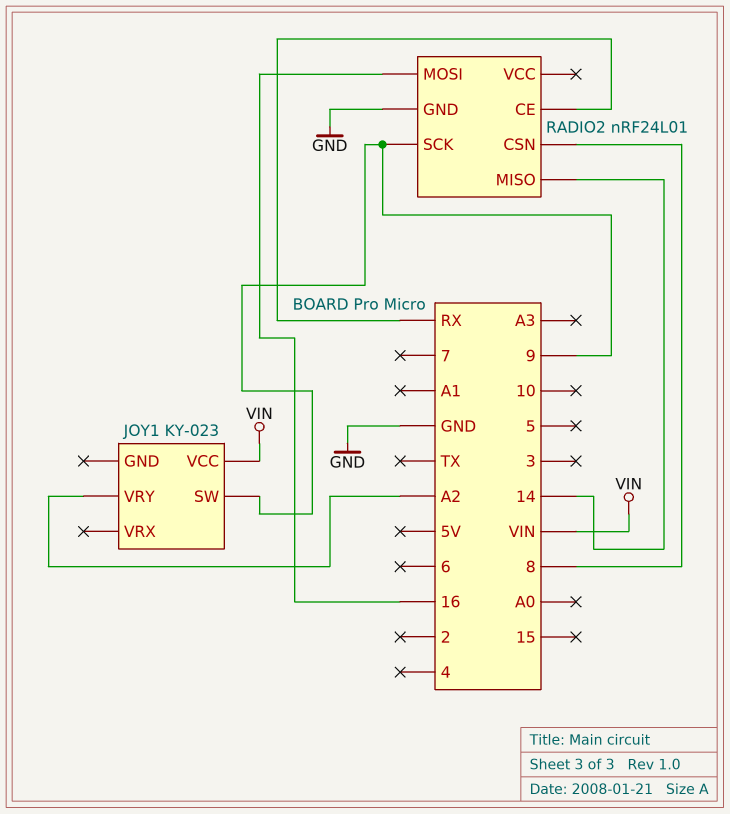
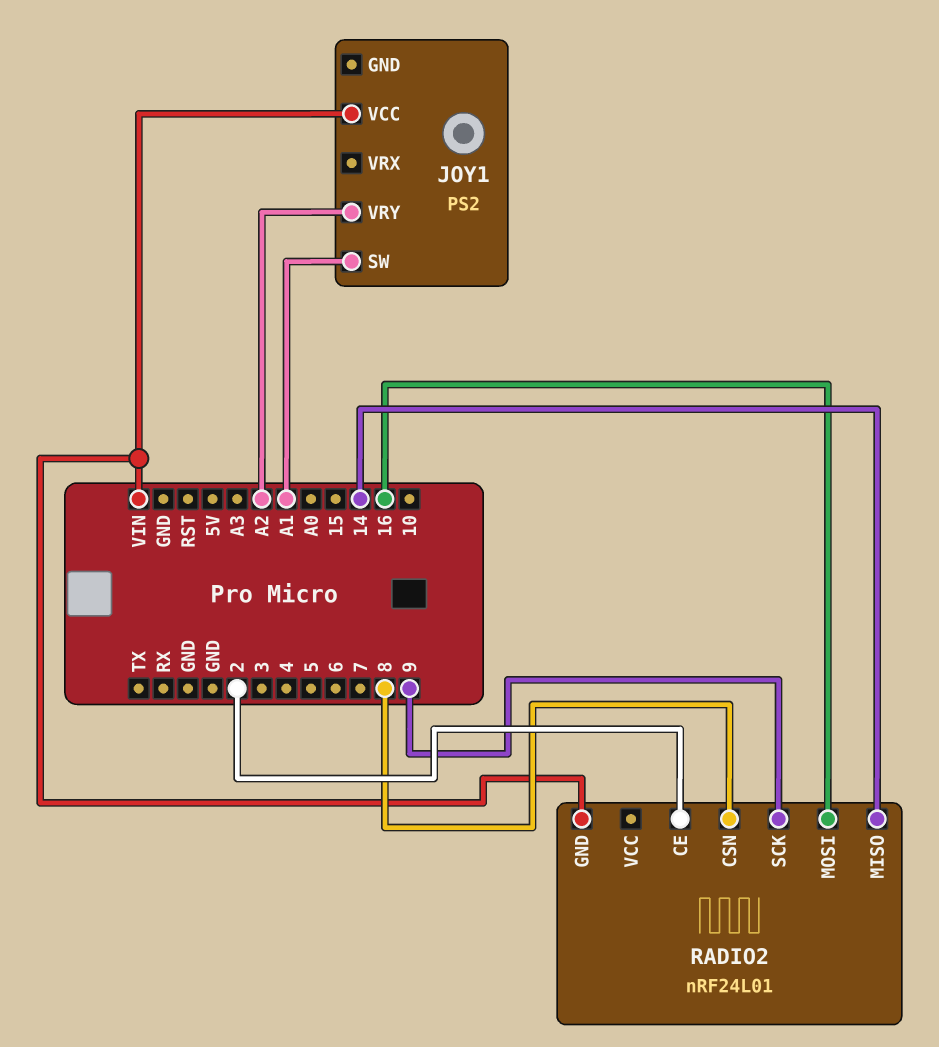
JOY1: KY-023 -> PS2
JOY1 pin SW: 9 -> A1
RADIO2 pin CE: RX -> 2
RADIO2 pin GND: GND -> VIN

